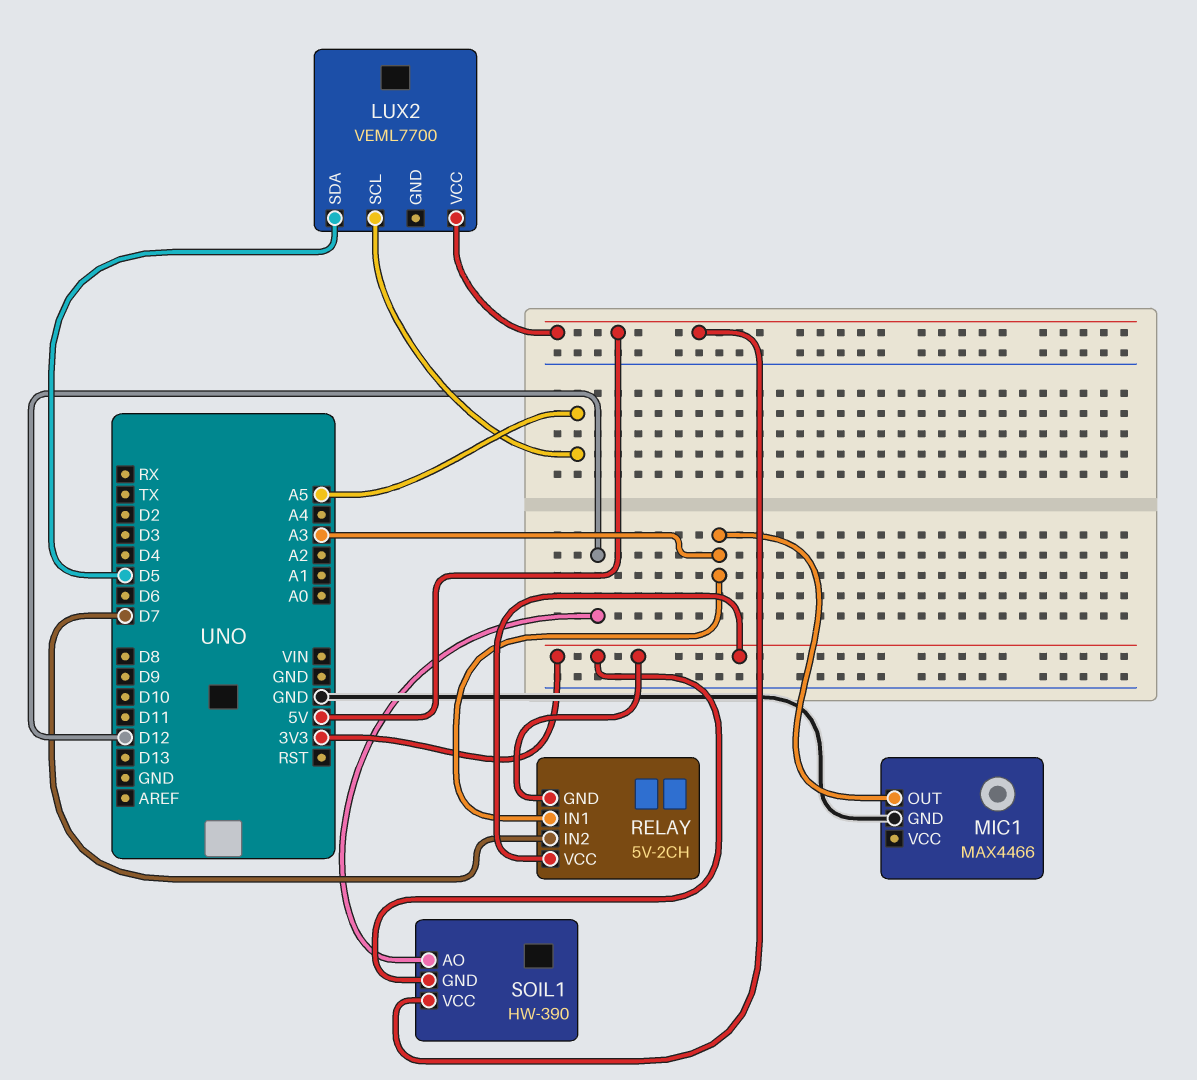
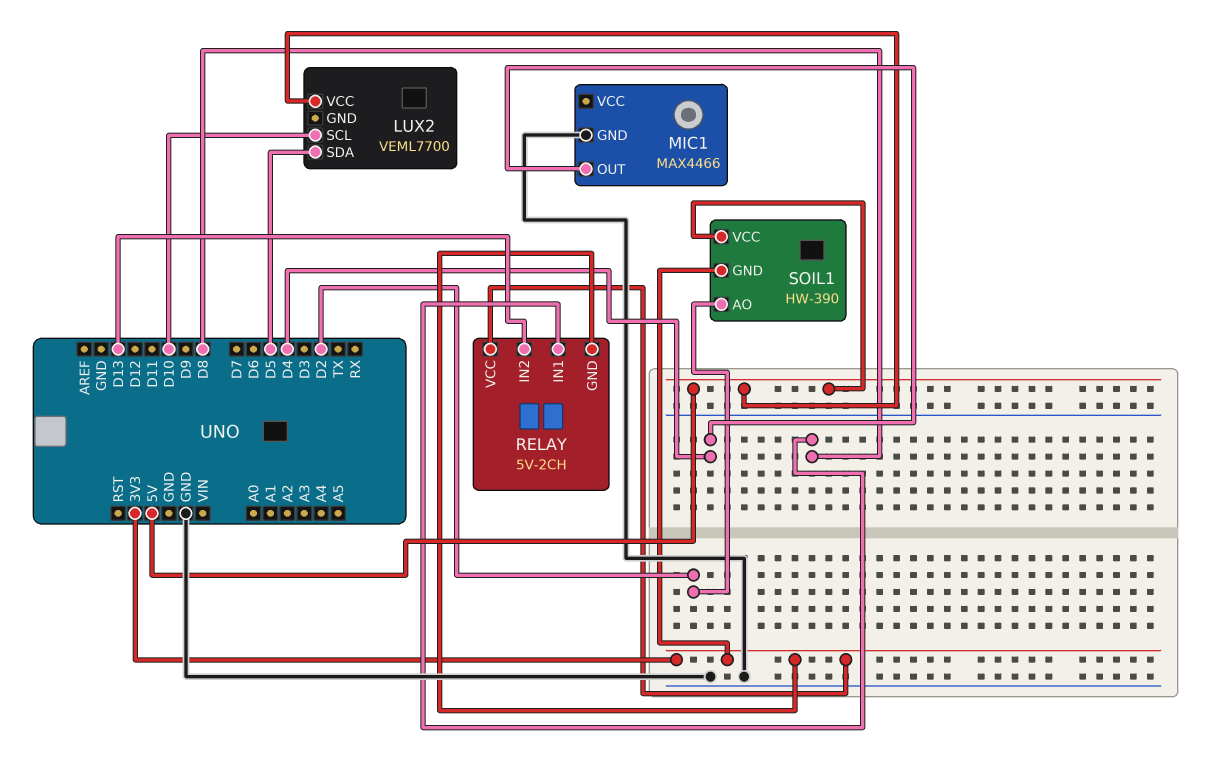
LUX2 pin SCL: A5 -> D10
MIC1 pin OUT: A3 -> D4
RELAY pin IN1: A3 -> D8
RELAY pin IN2: D7 -> D13
SOIL1 pin AO: D12 -> D2

